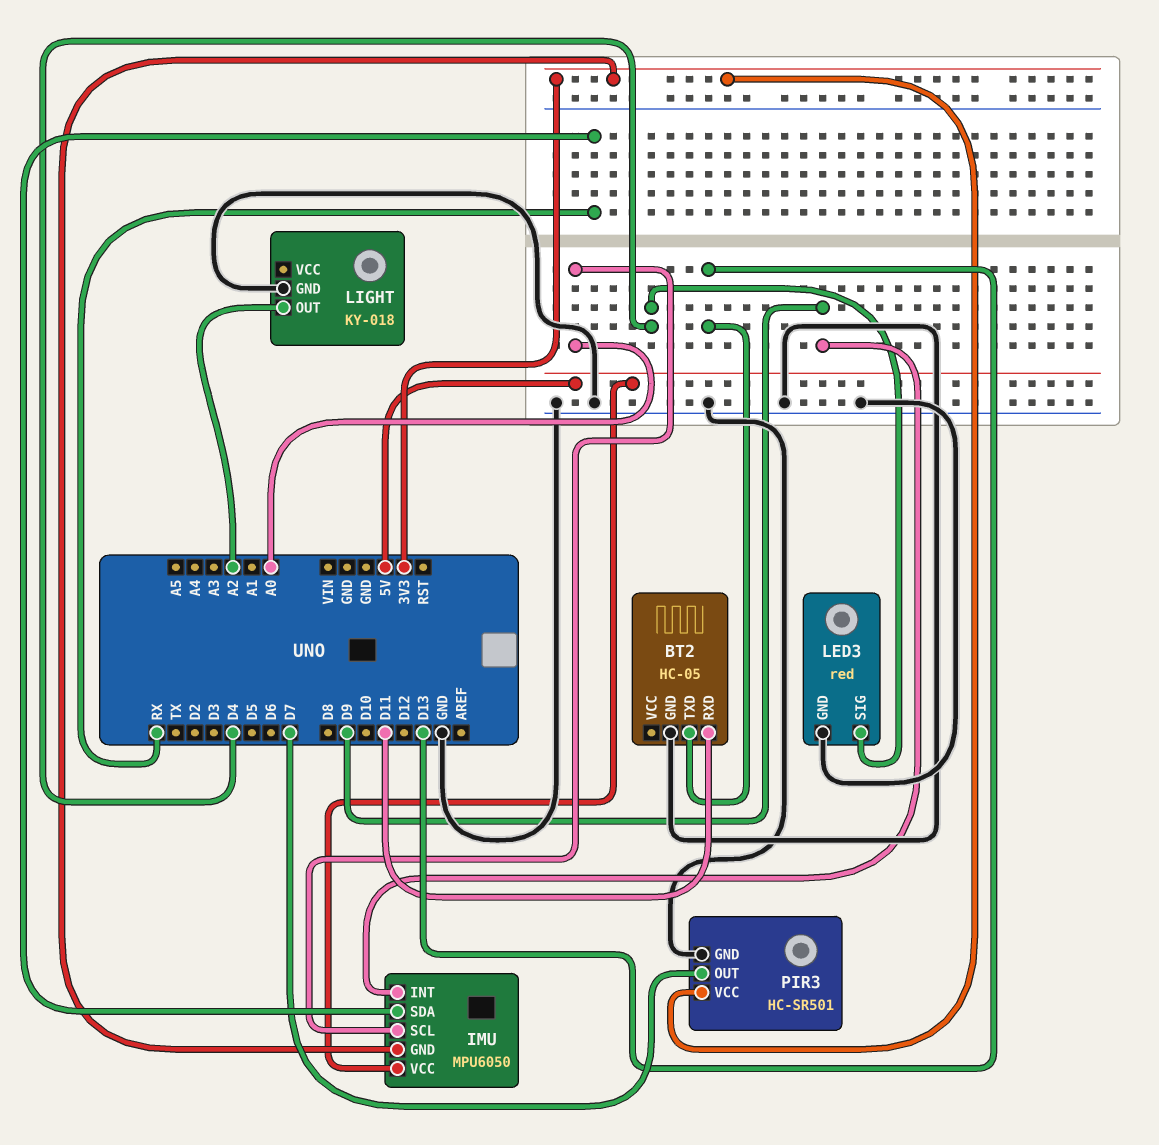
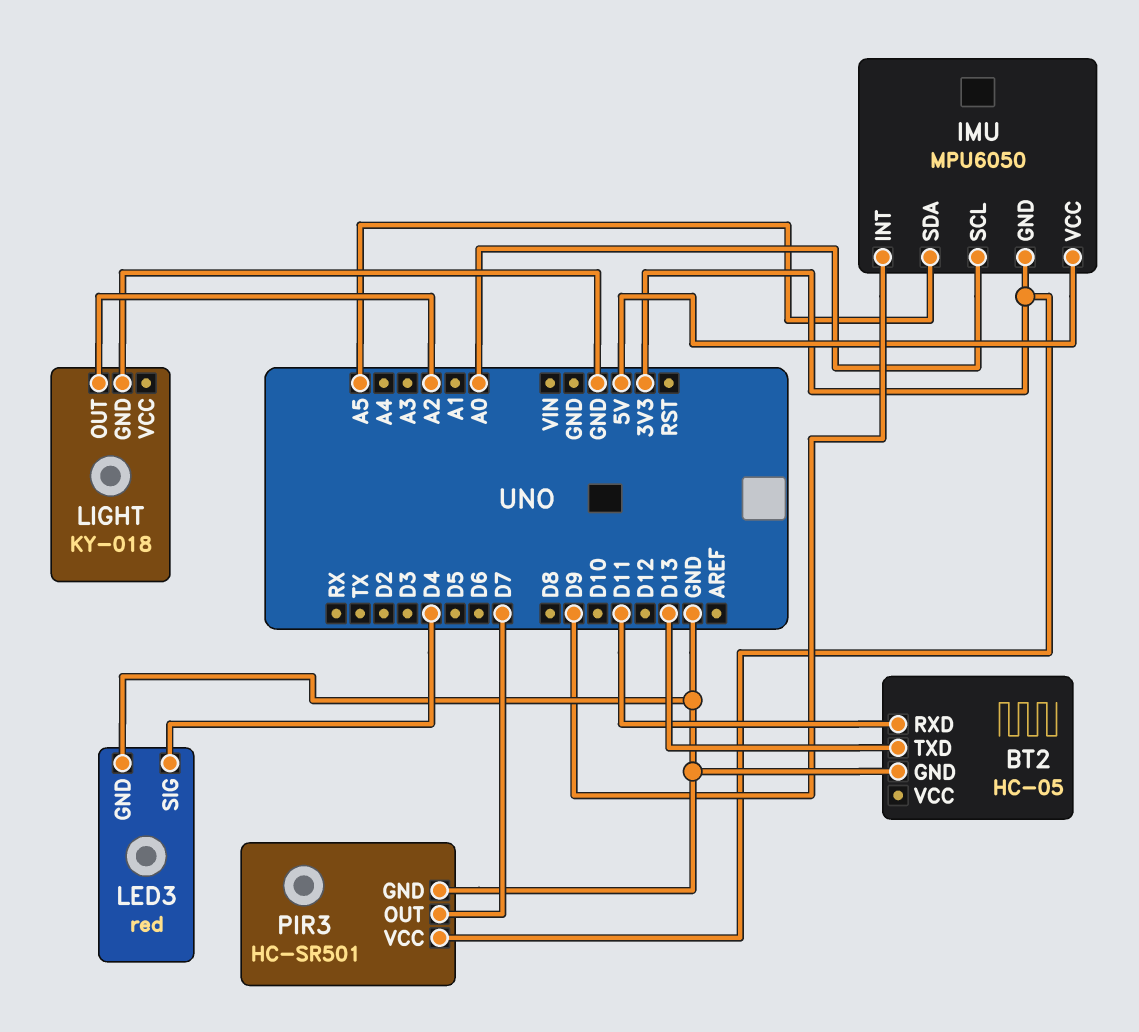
IMU pin SDA: RX -> A5

